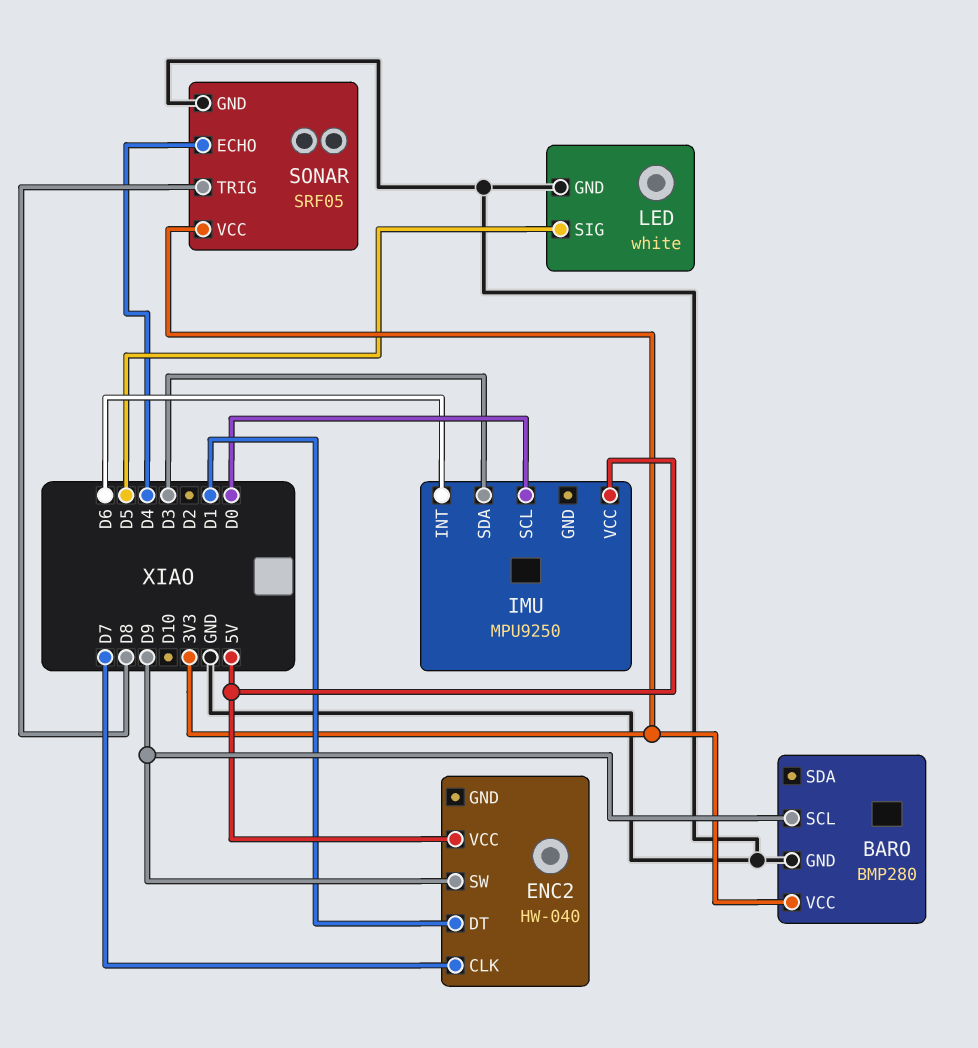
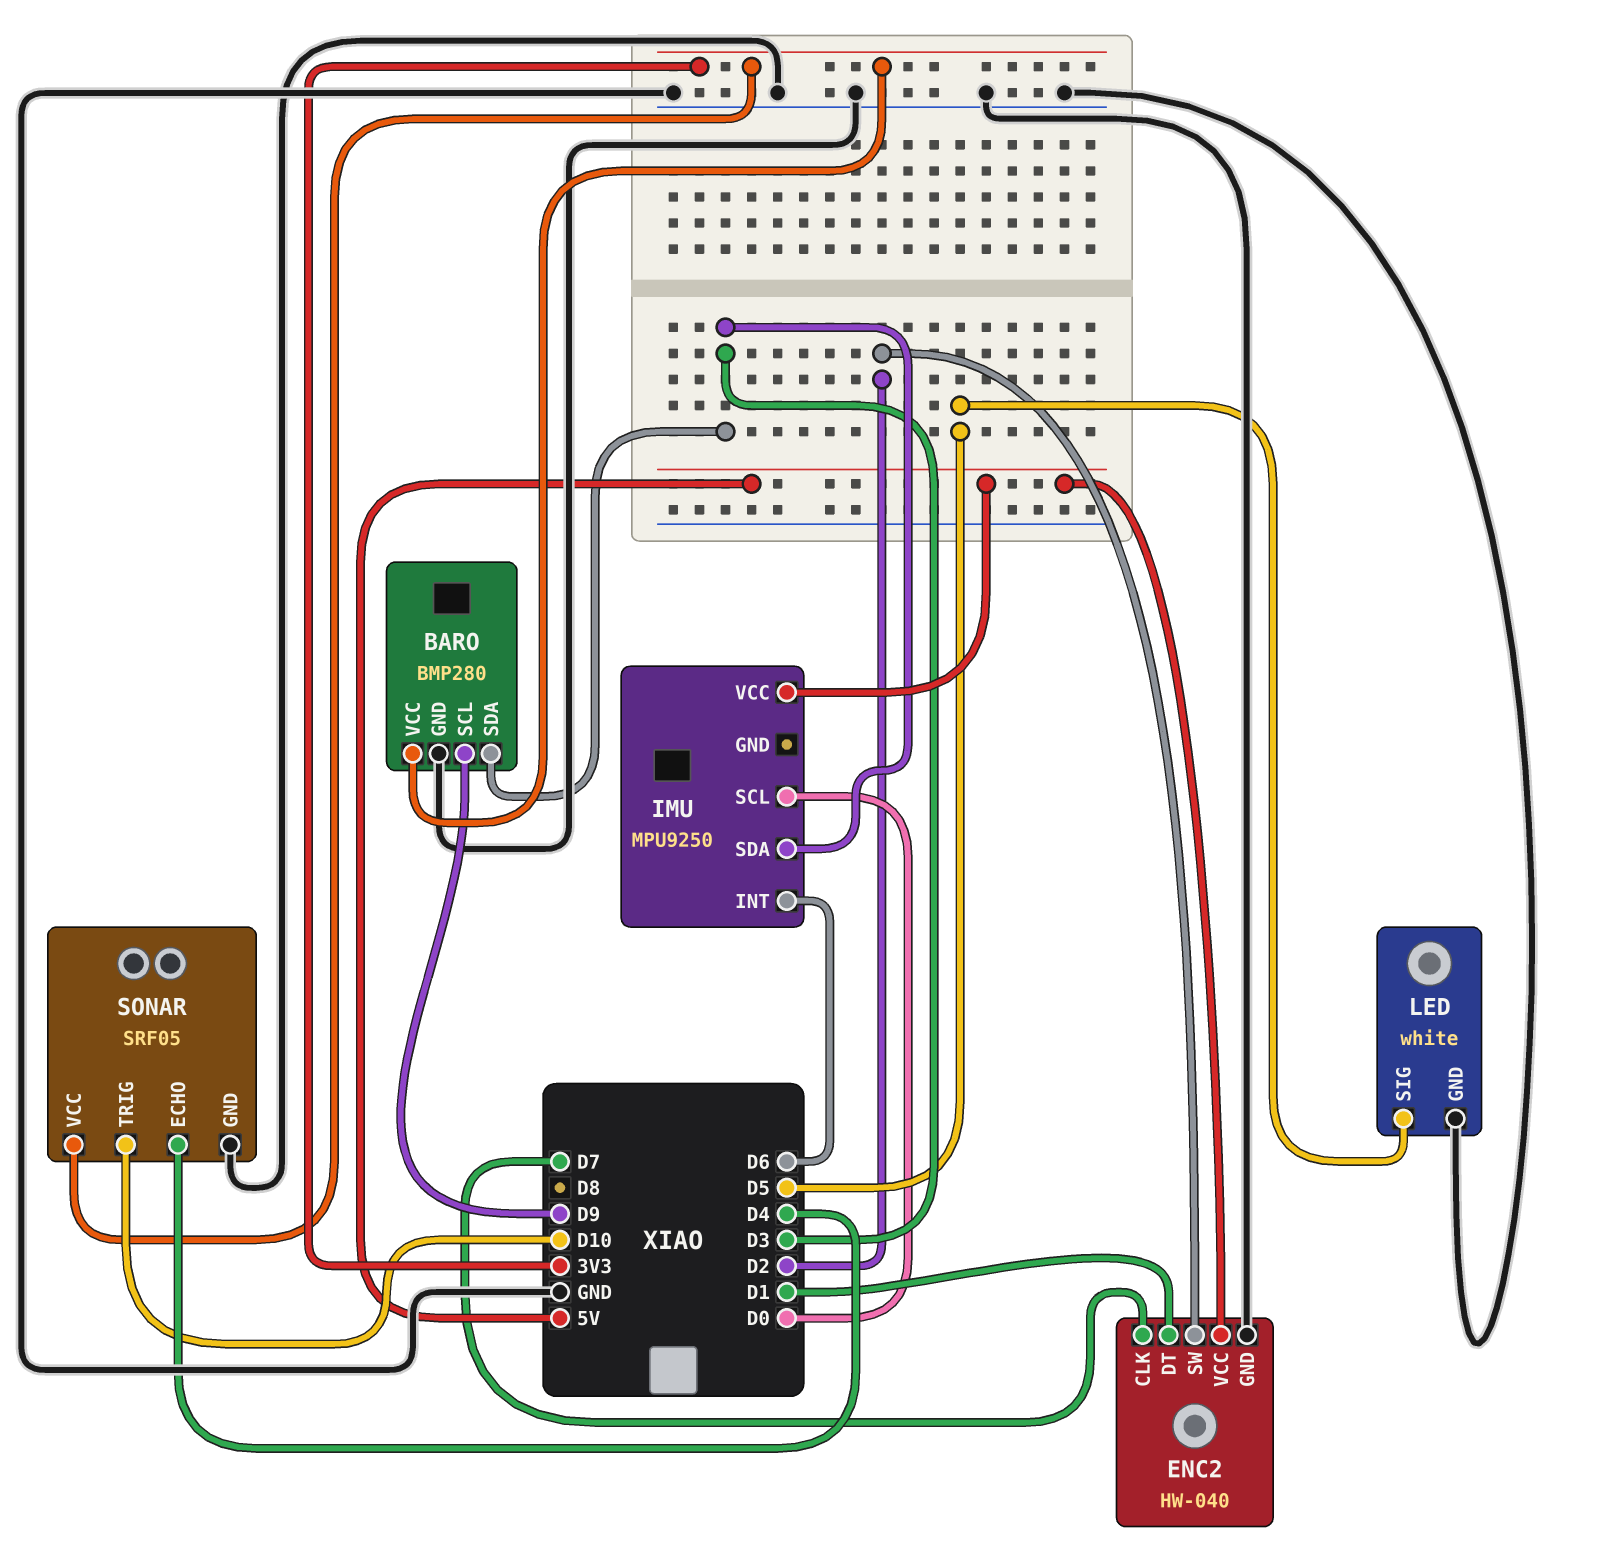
BARO pin SDA: none -> D3
ENC2 pin GND: none -> GND
ENC2 pin SW: D9 -> D2
SONAR pin TRIG: D8 -> D10

